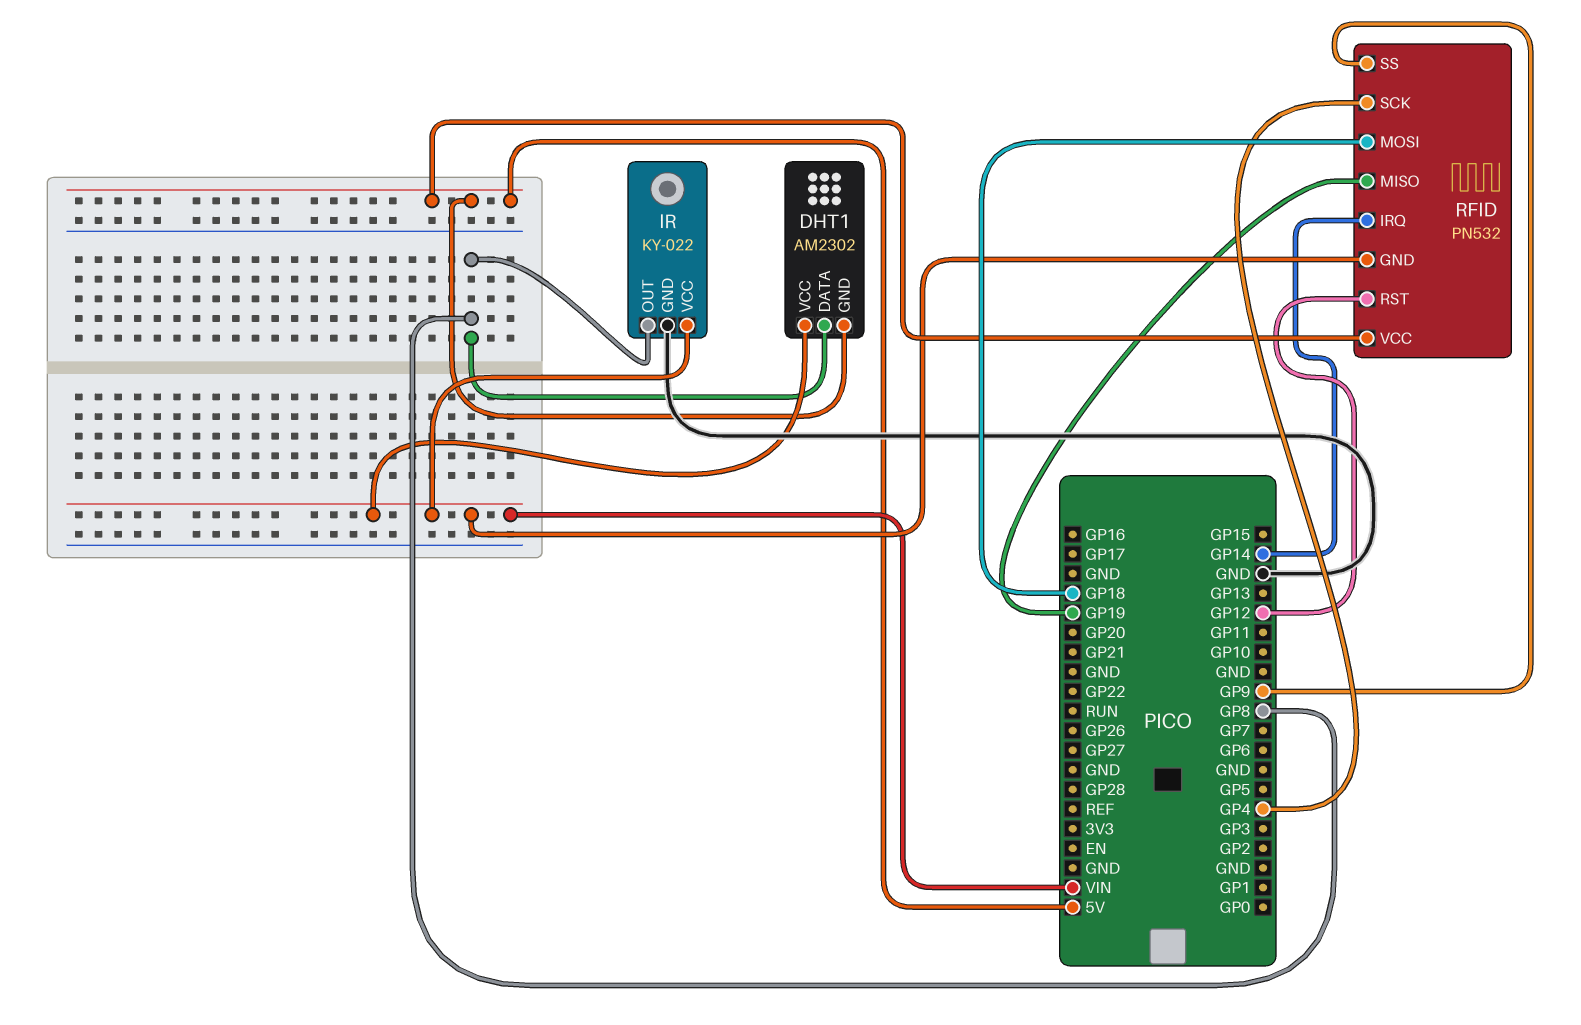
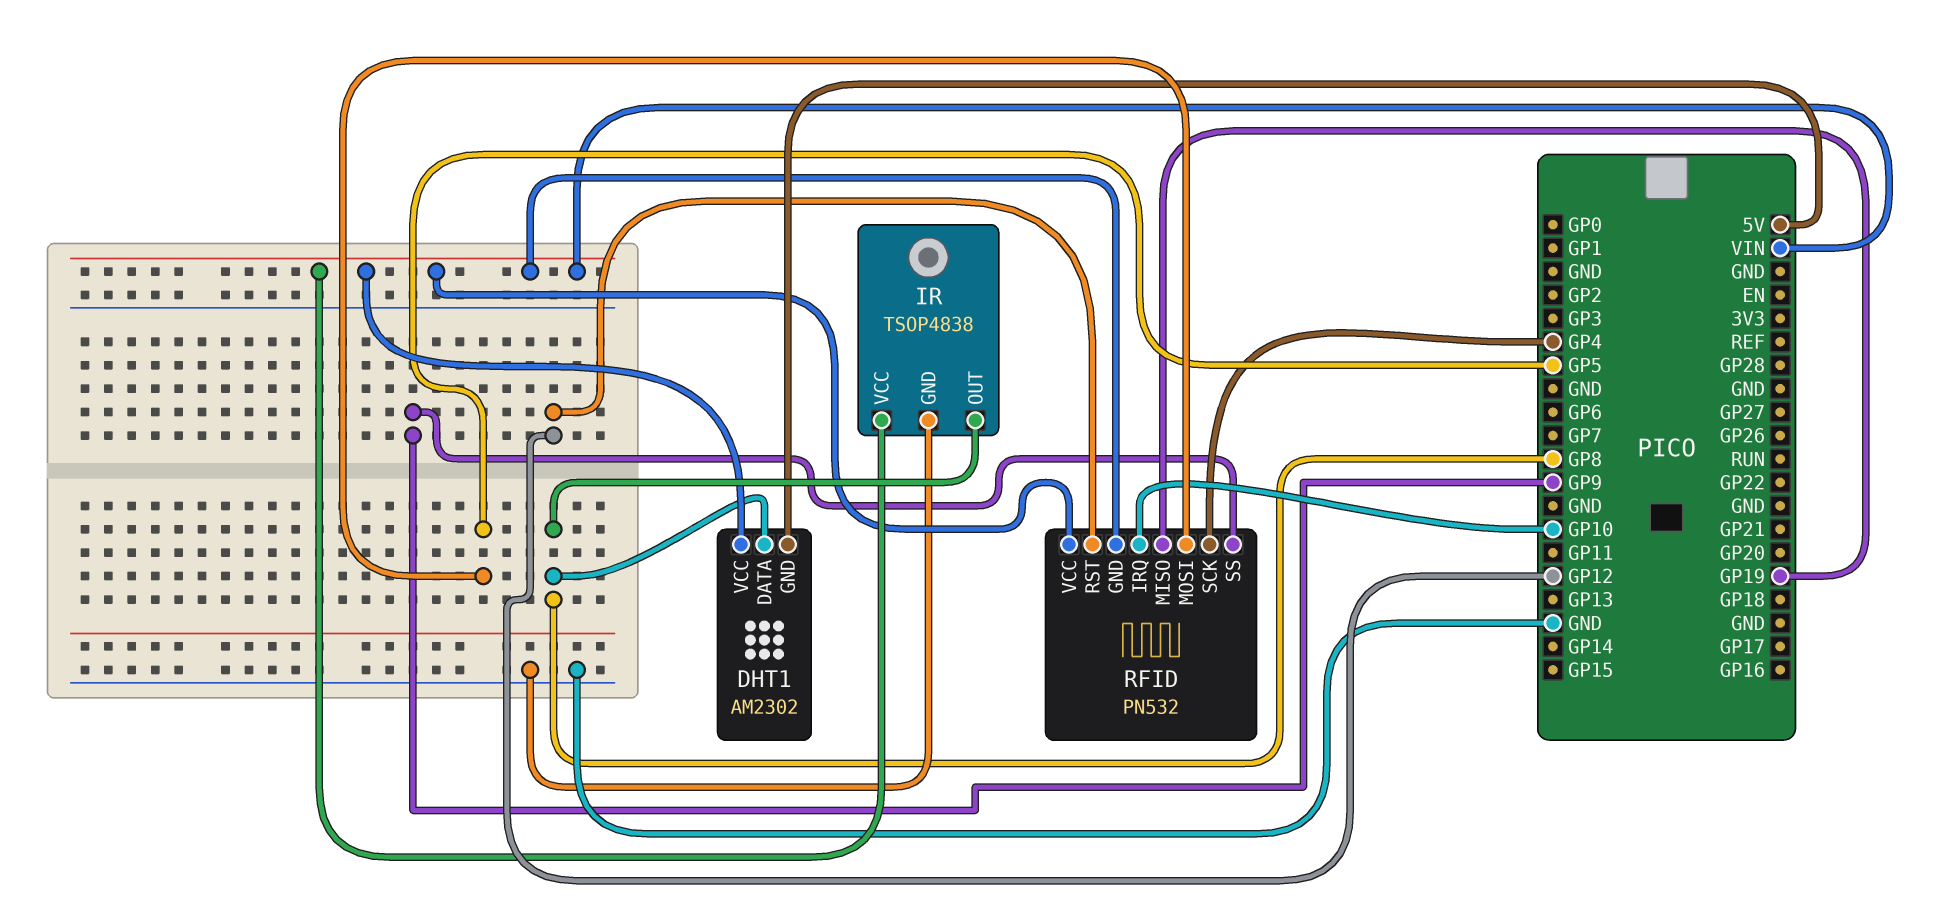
IR: KY-022 -> TSOP4838
RFID pin IRQ: GP14 -> GP10
RFID pin MOSI: GP18 -> GP5
RFID pin VCC: 5V -> VIN

